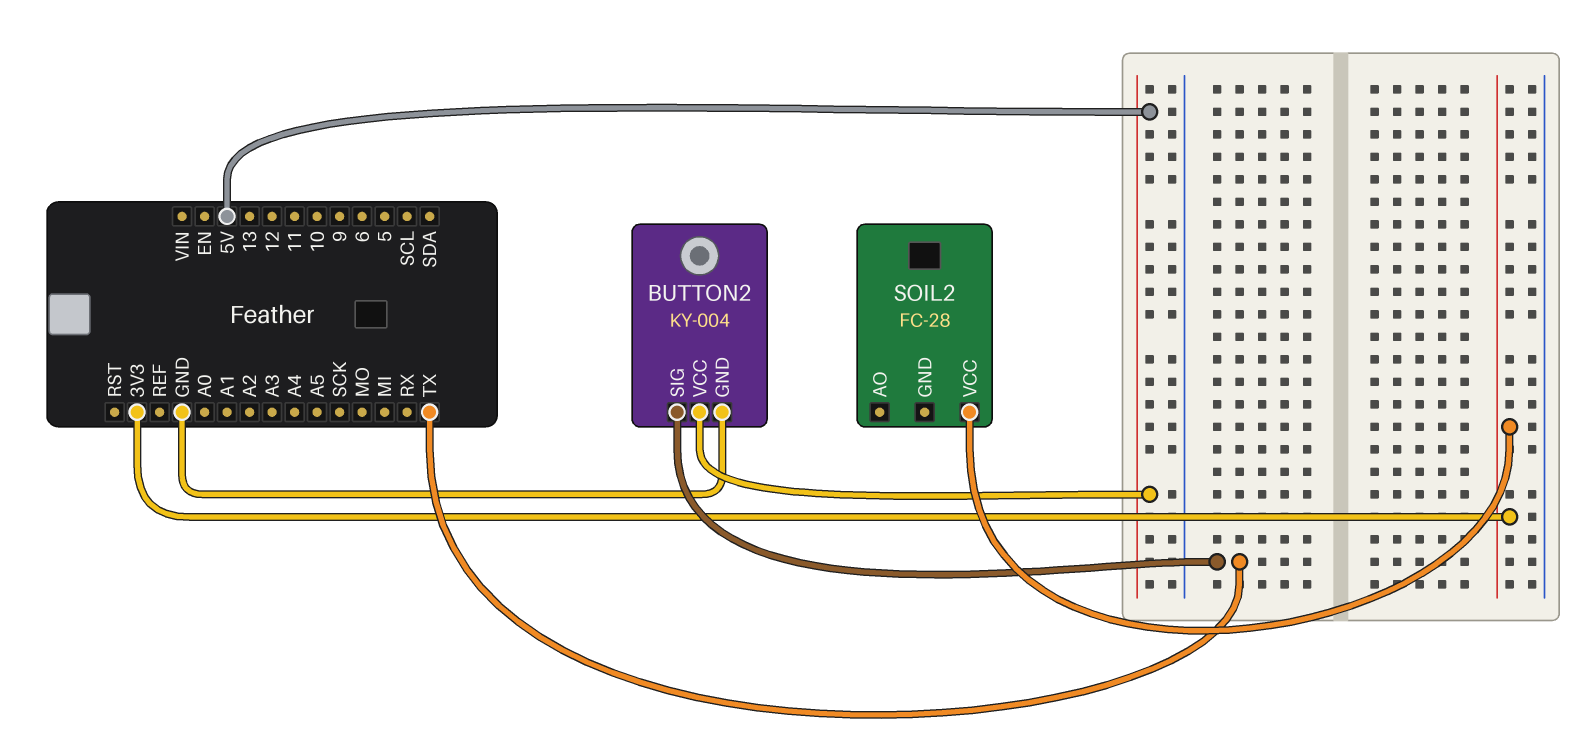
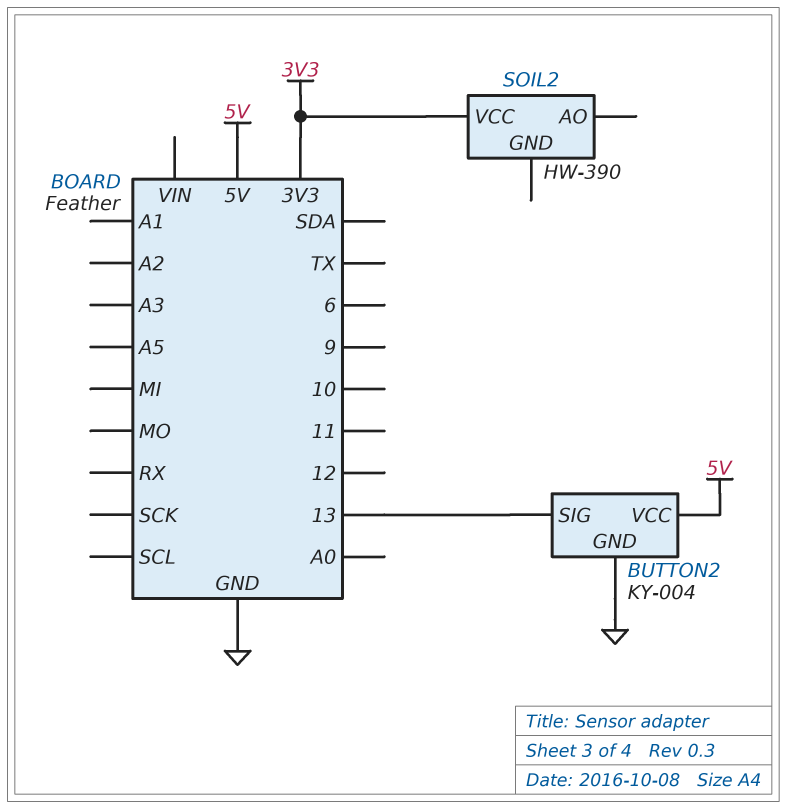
BUTTON2 pin SIG: TX -> 13
SOIL2: FC-28 -> HW-390

